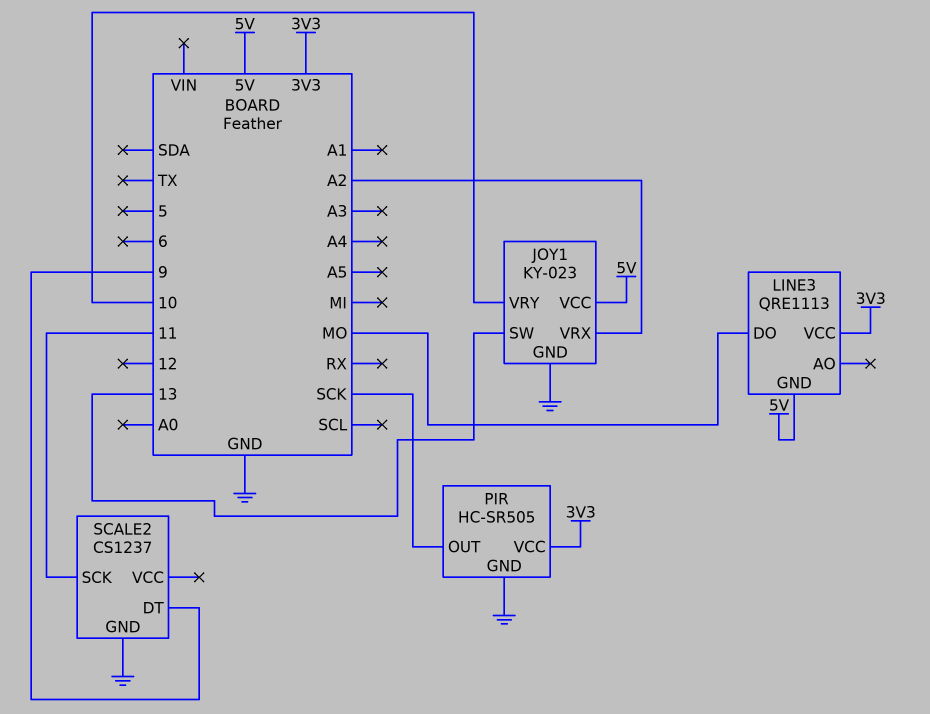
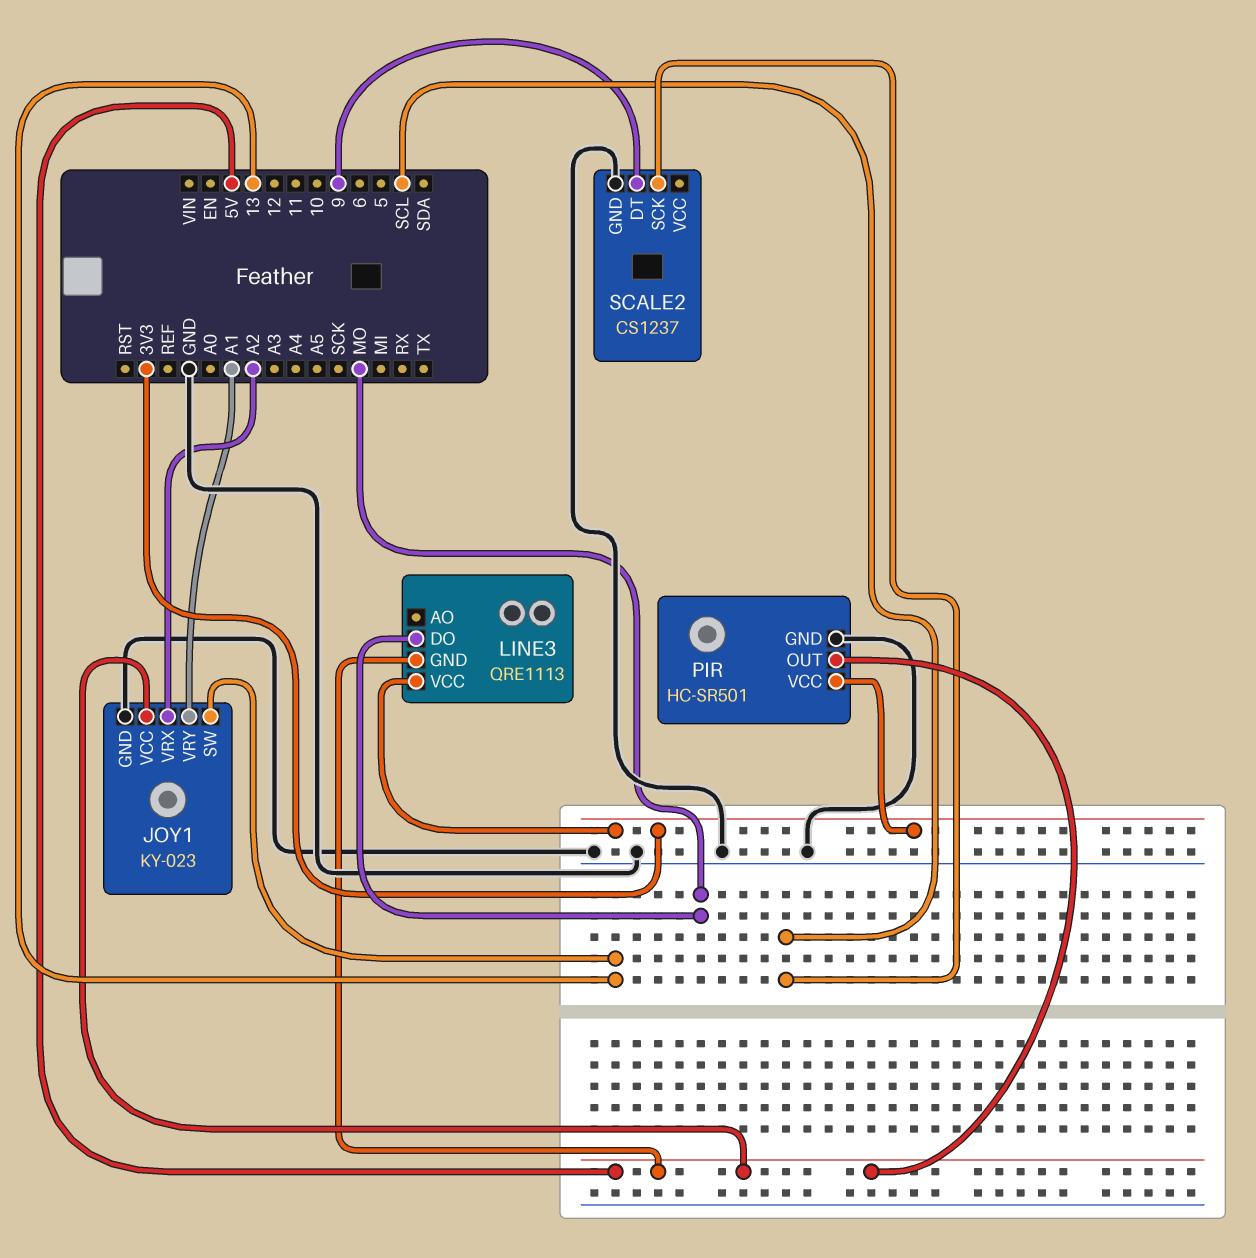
JOY1 pin VRY: 10 -> A1
PIR: HC-SR505 -> HC-SR501
PIR pin OUT: SCK -> 5V
SCALE2 pin SCK: 11 -> SCL

